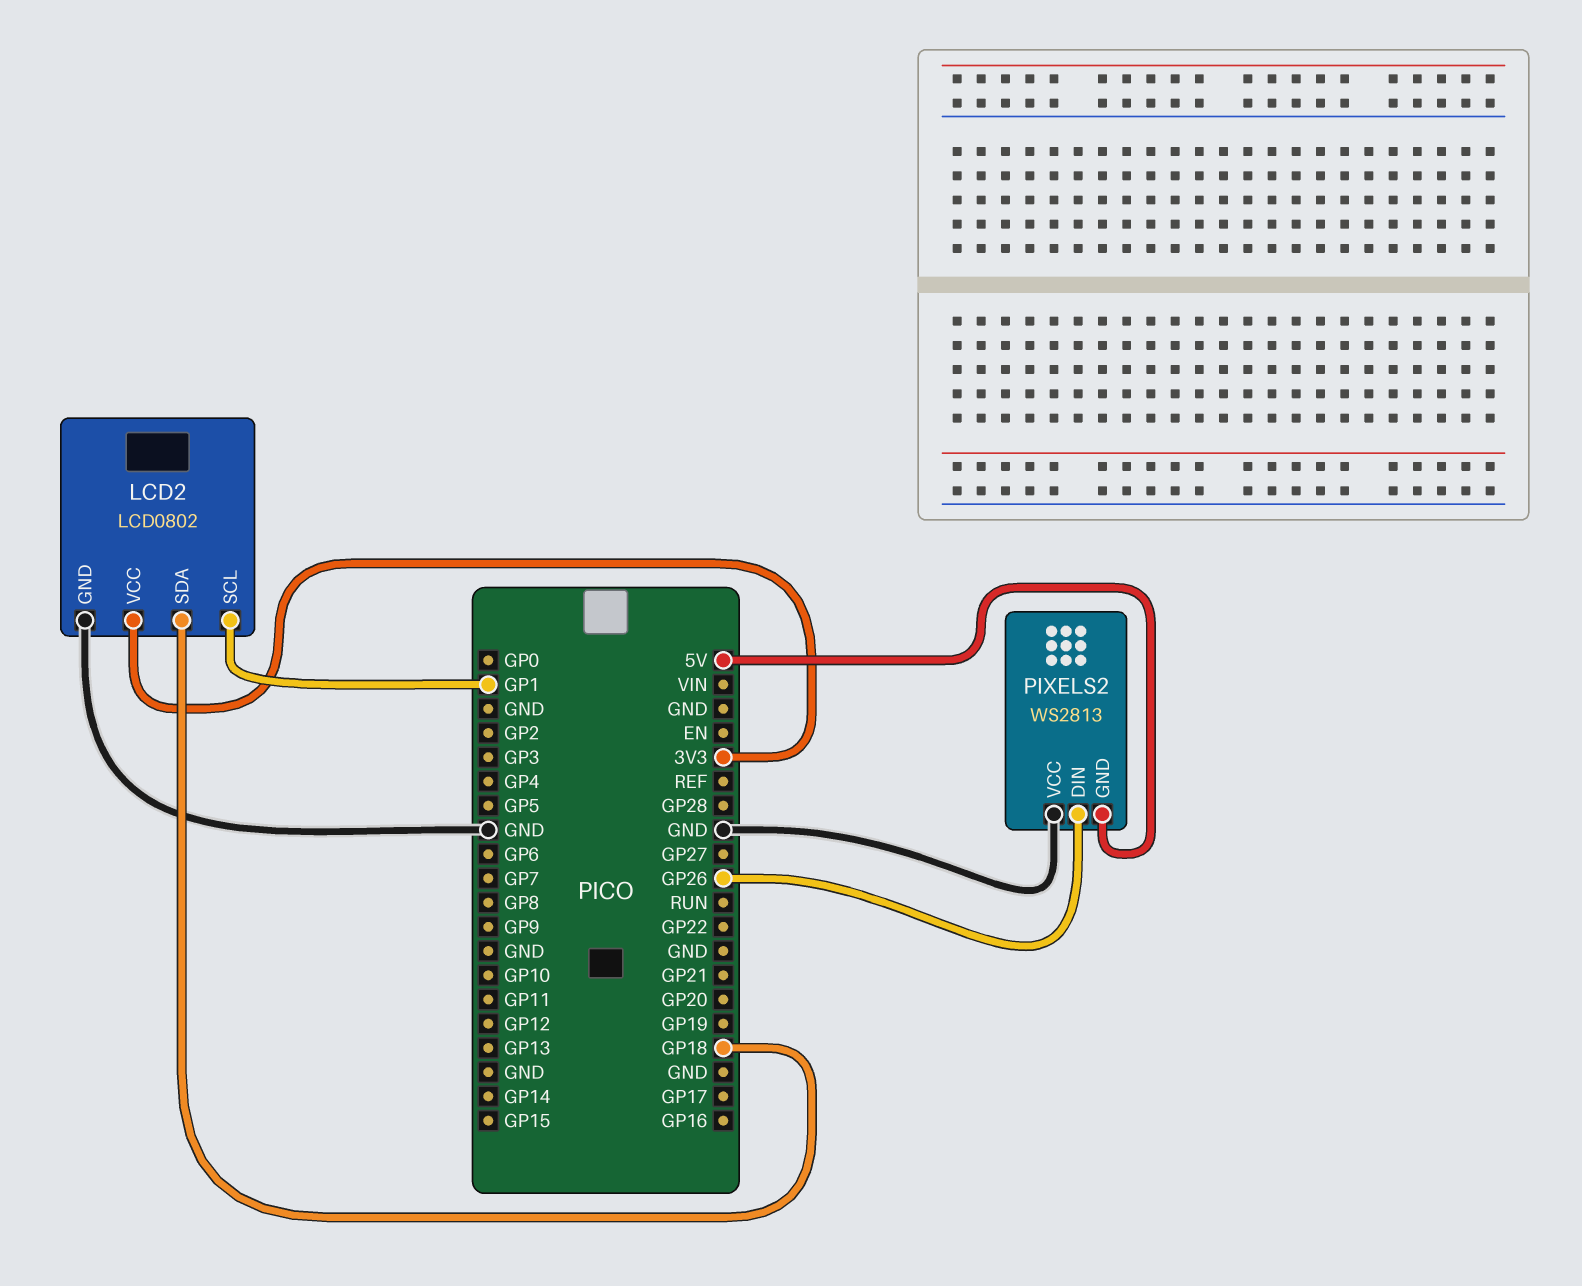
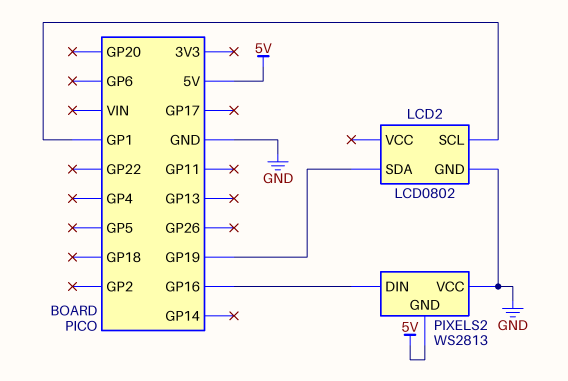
LCD2 pin SDA: GP18 -> GP19
LCD2 pin VCC: 3V3 -> none
PIXELS2 pin DIN: GP26 -> GP16

